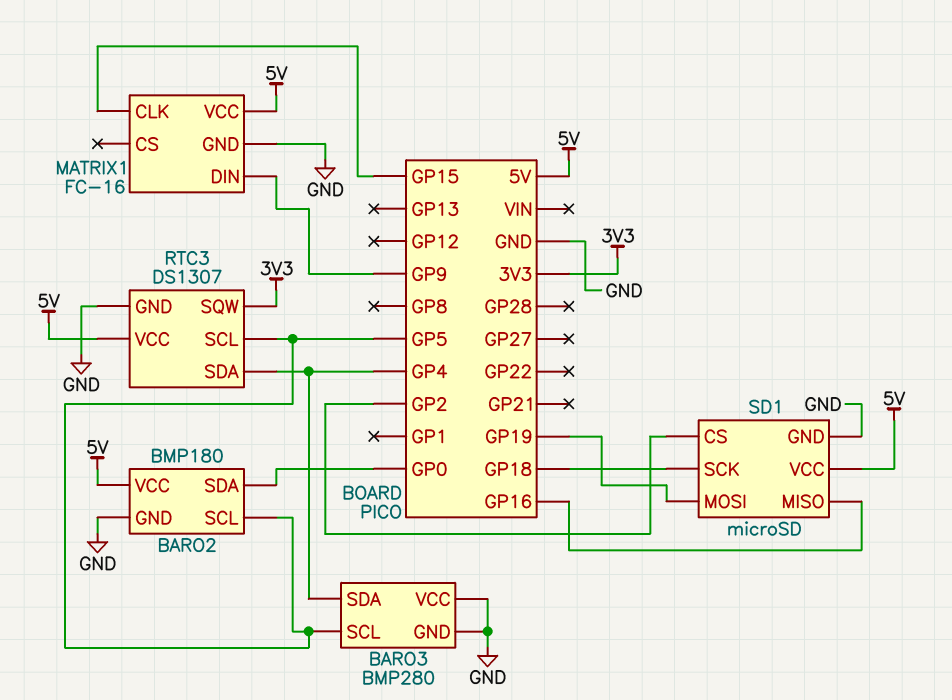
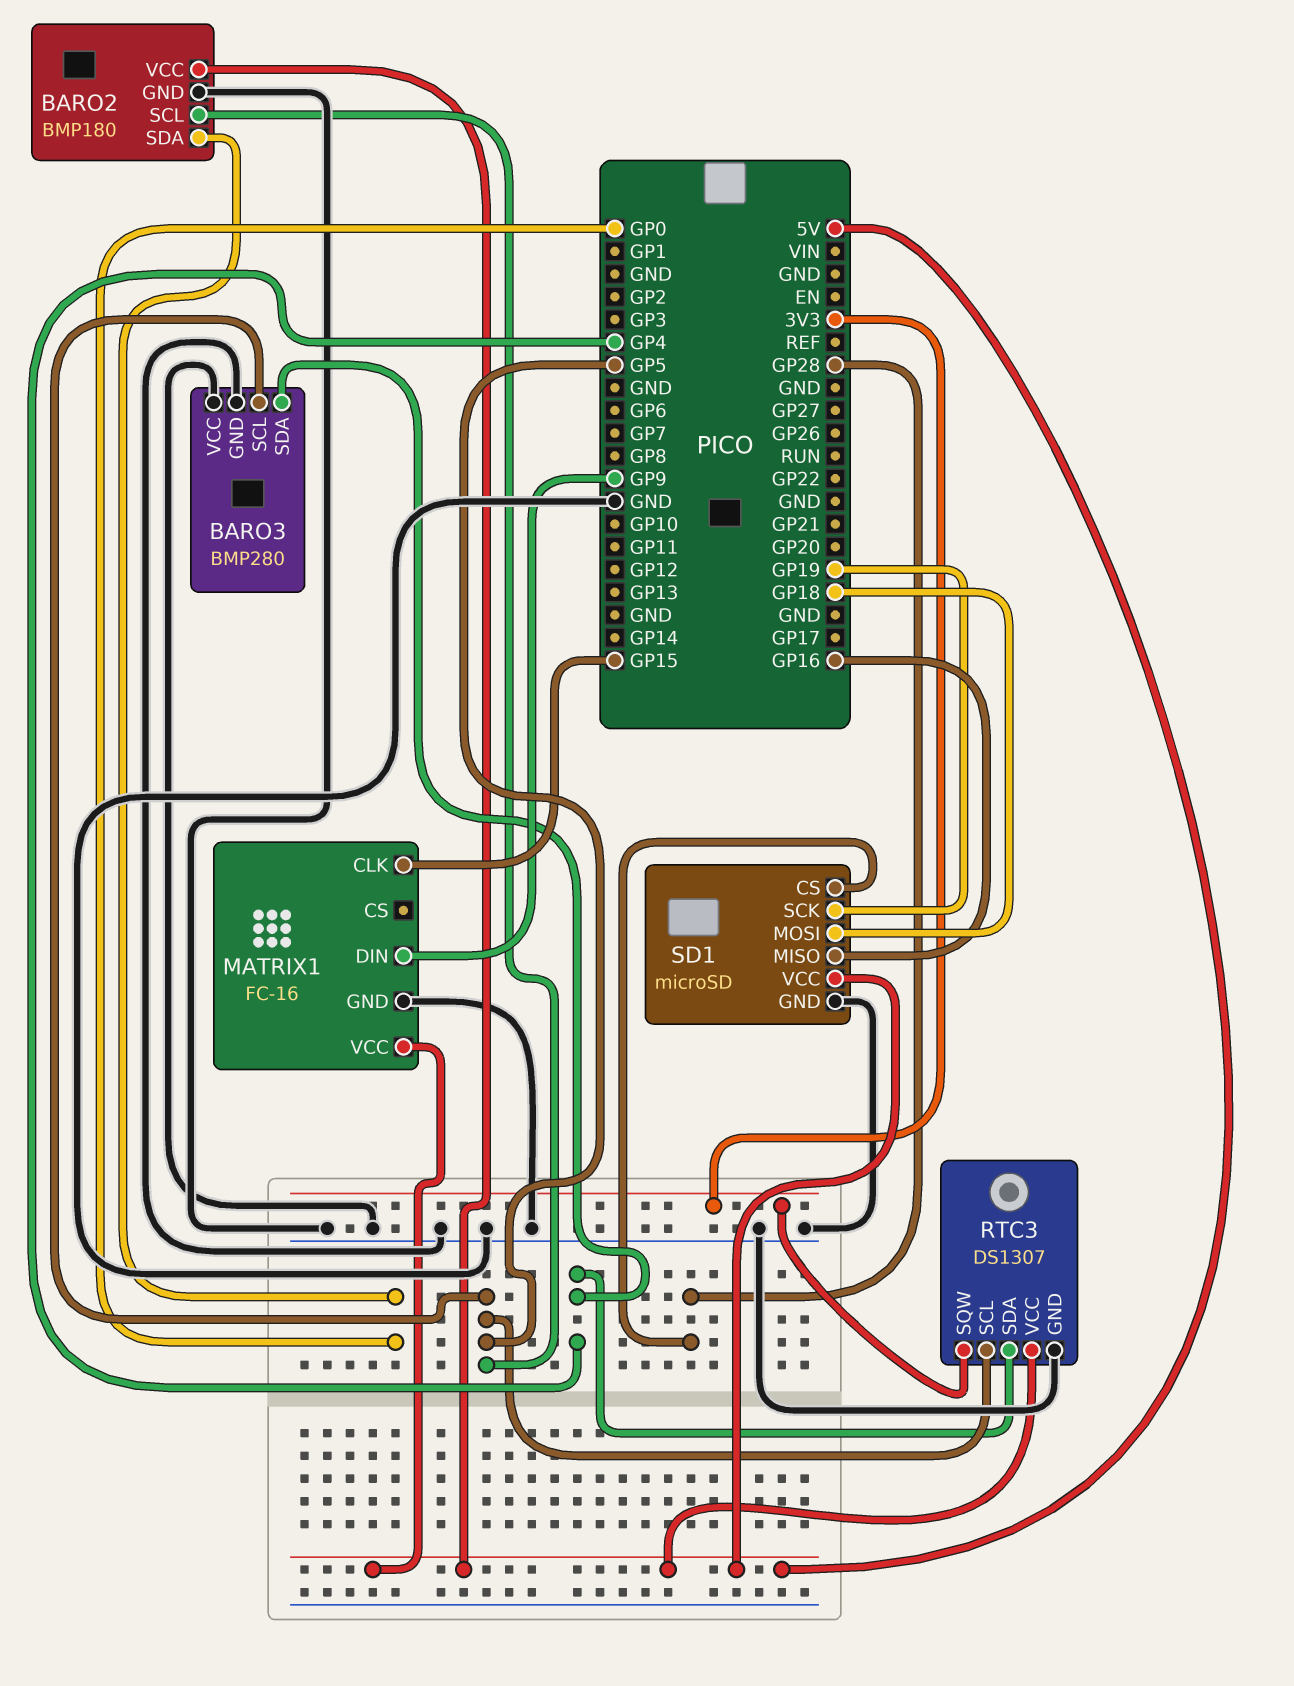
SD1 pin CS: GP2 -> GP28
SD1 pin MOSI: GP19 -> GP18
SD1 pin SCK: GP18 -> GP19

